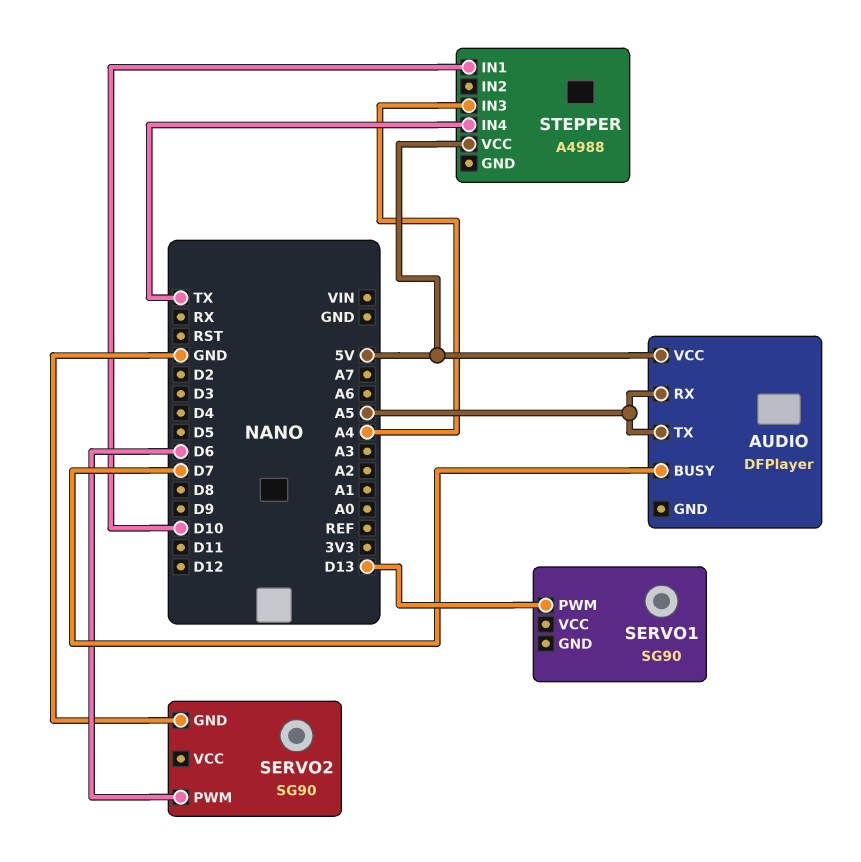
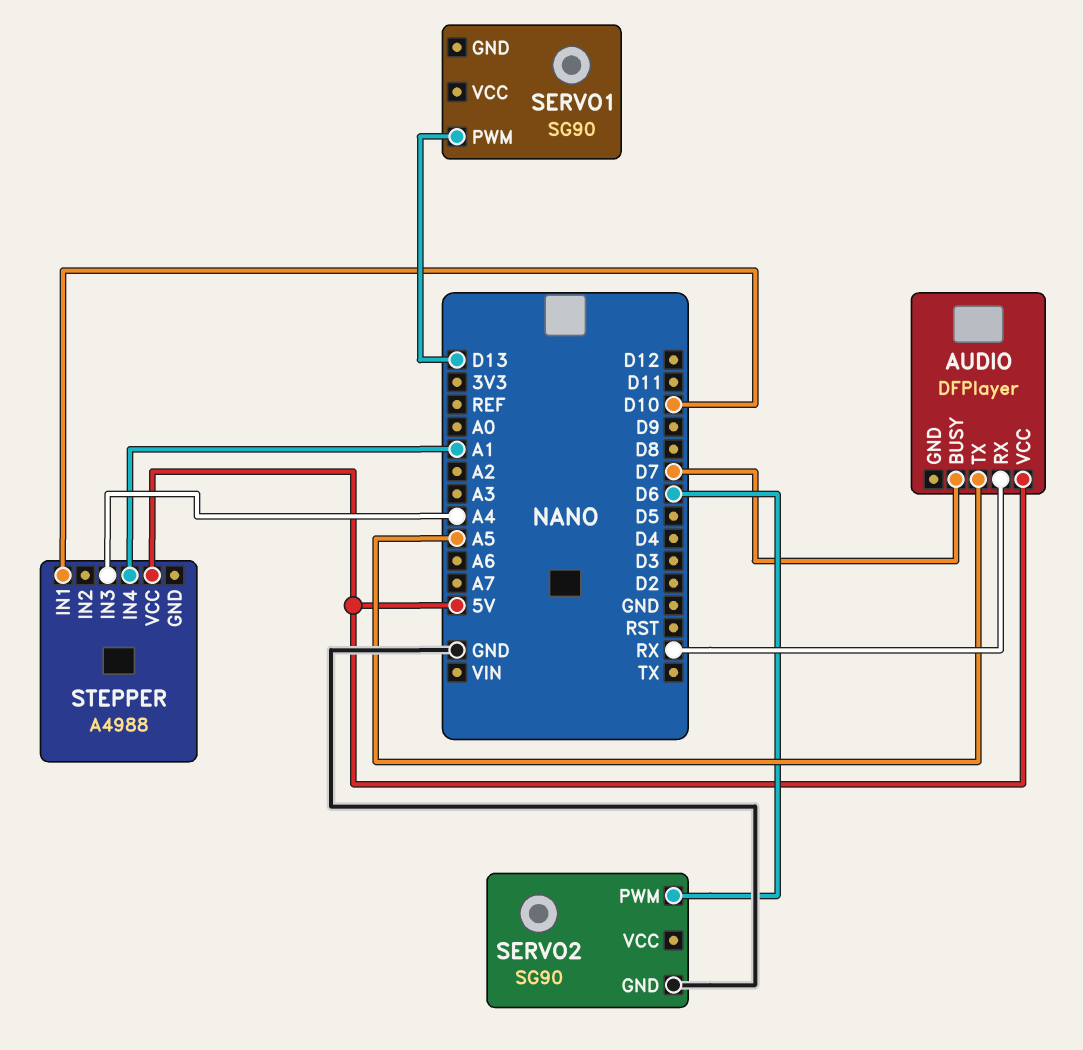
AUDIO pin RX: A5 -> RX
STEPPER pin IN4: TX -> A1

